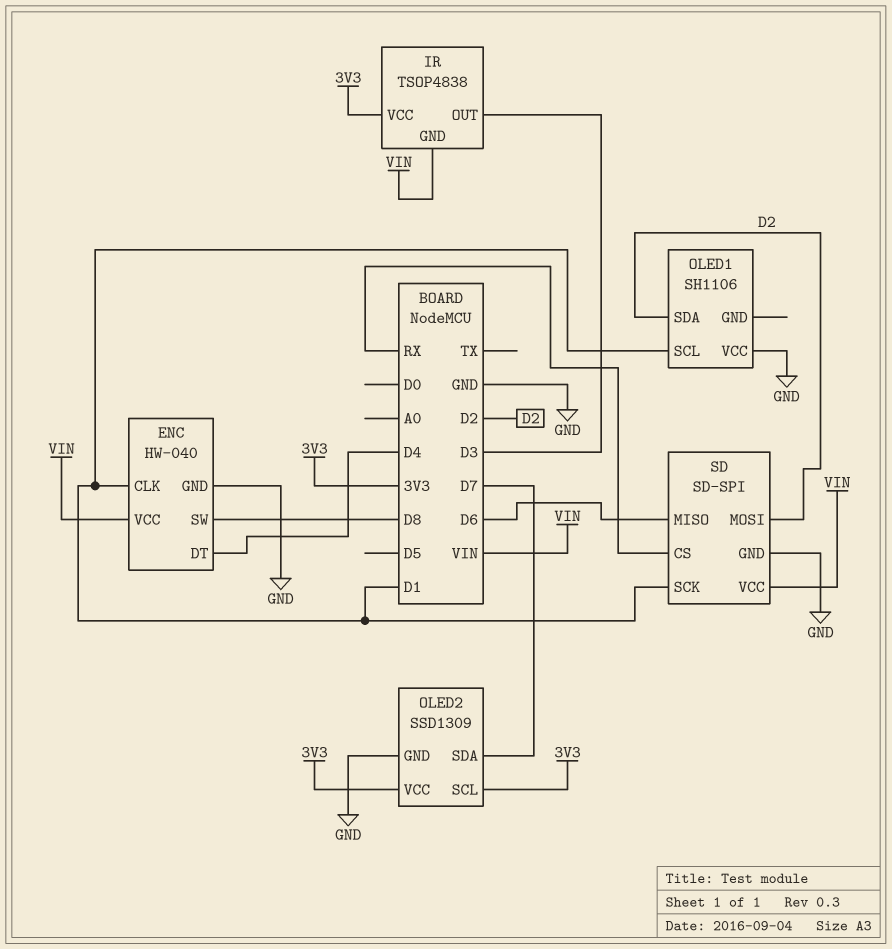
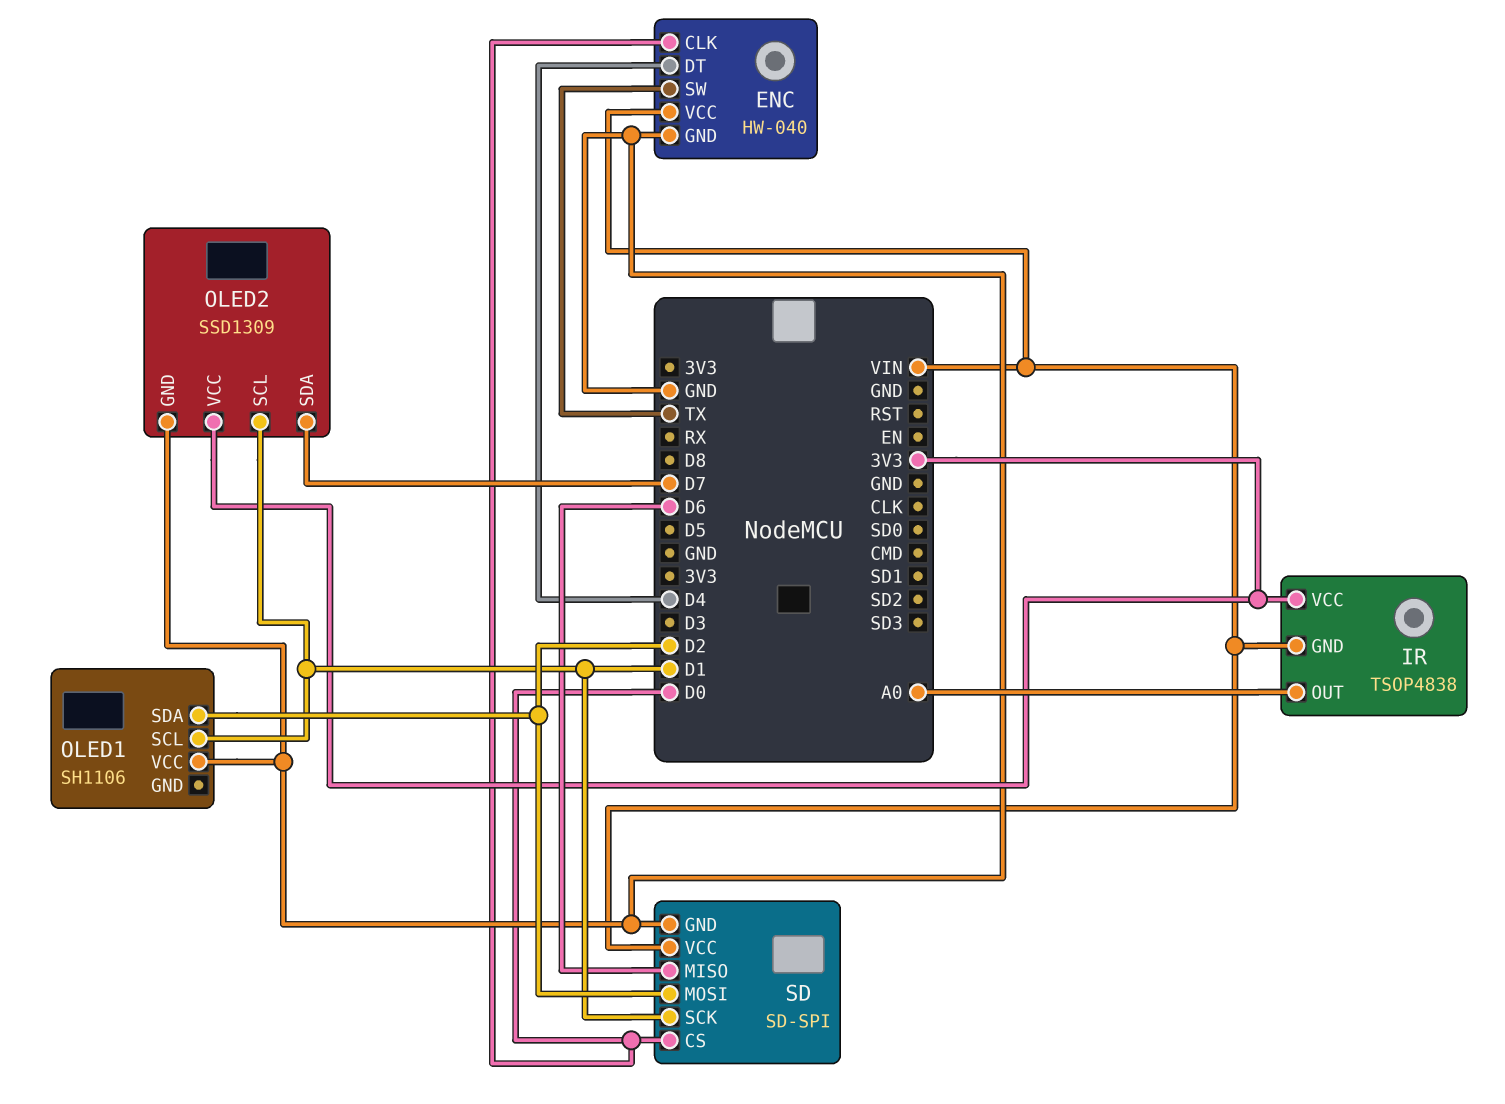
ENC pin CLK: D1 -> D0
ENC pin SW: D8 -> TX
IR pin OUT: D3 -> A0
OLED2 pin SCL: 3V3 -> D1
SD pin CS: RX -> D0

